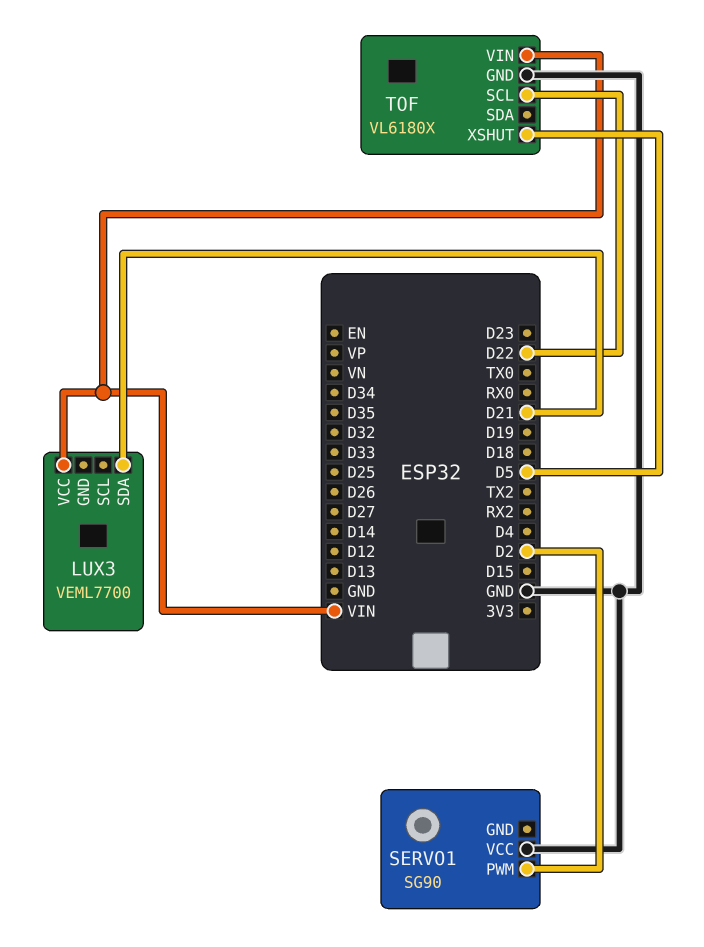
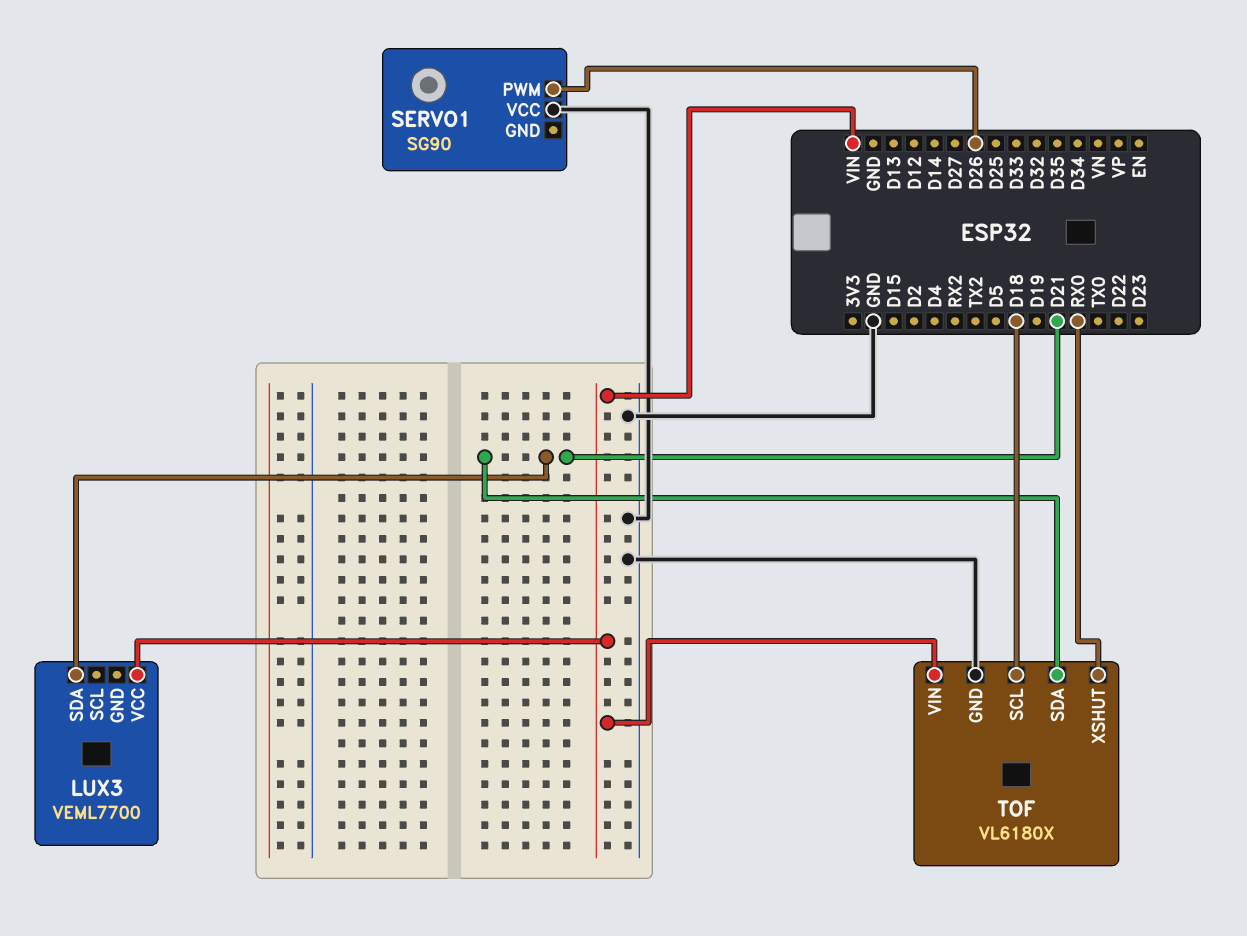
SERVO1 pin PWM: D2 -> D26
TOF pin SCL: D22 -> D18
TOF pin SDA: none -> D21
TOF pin XSHUT: D5 -> RX0

